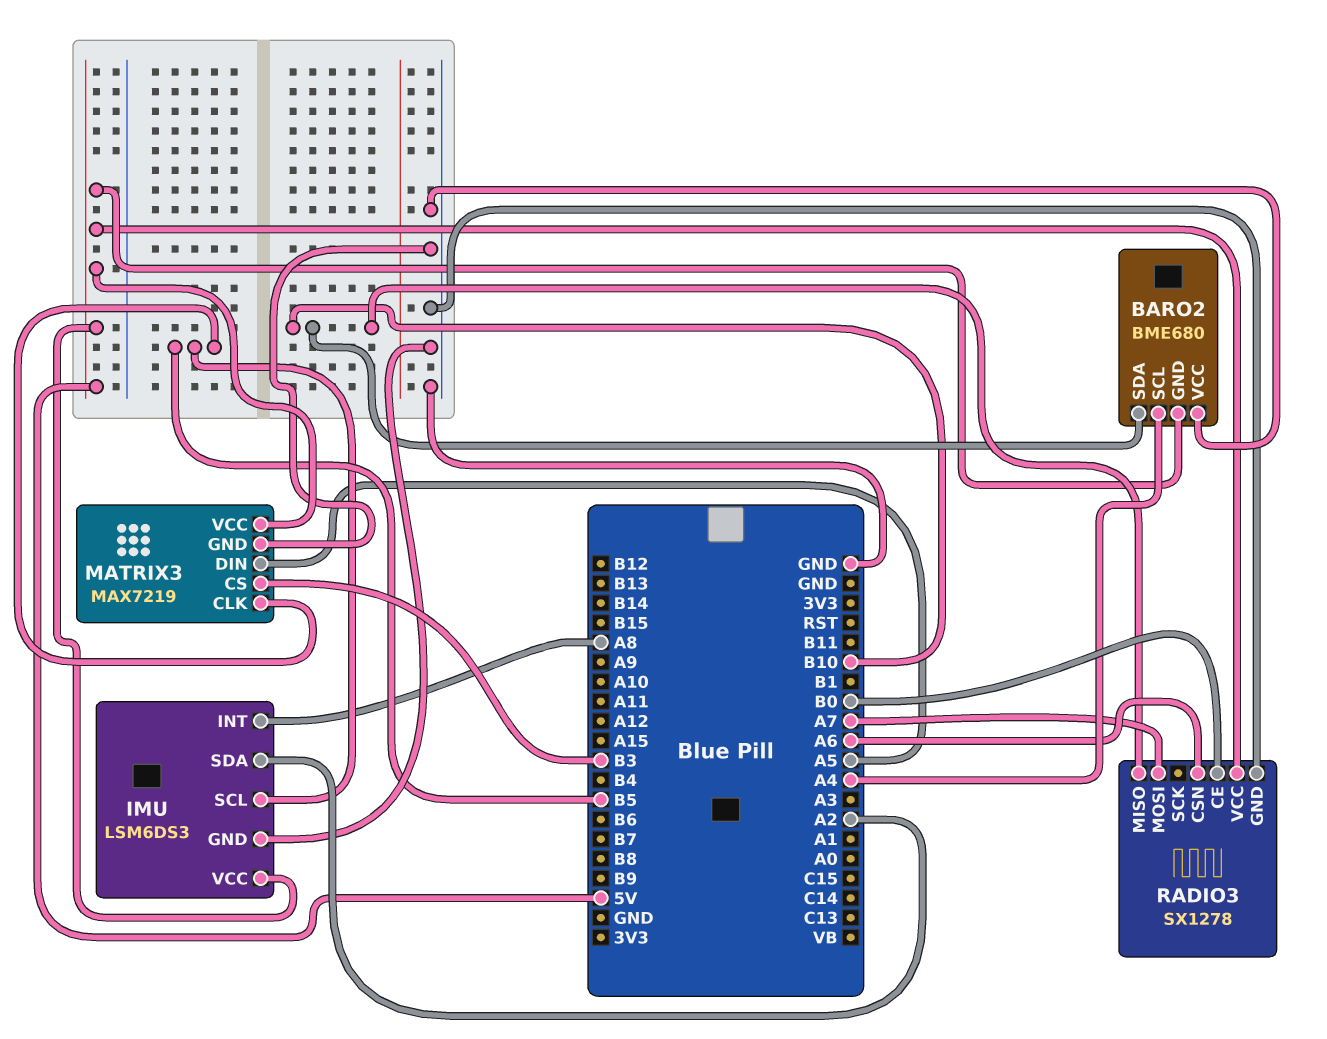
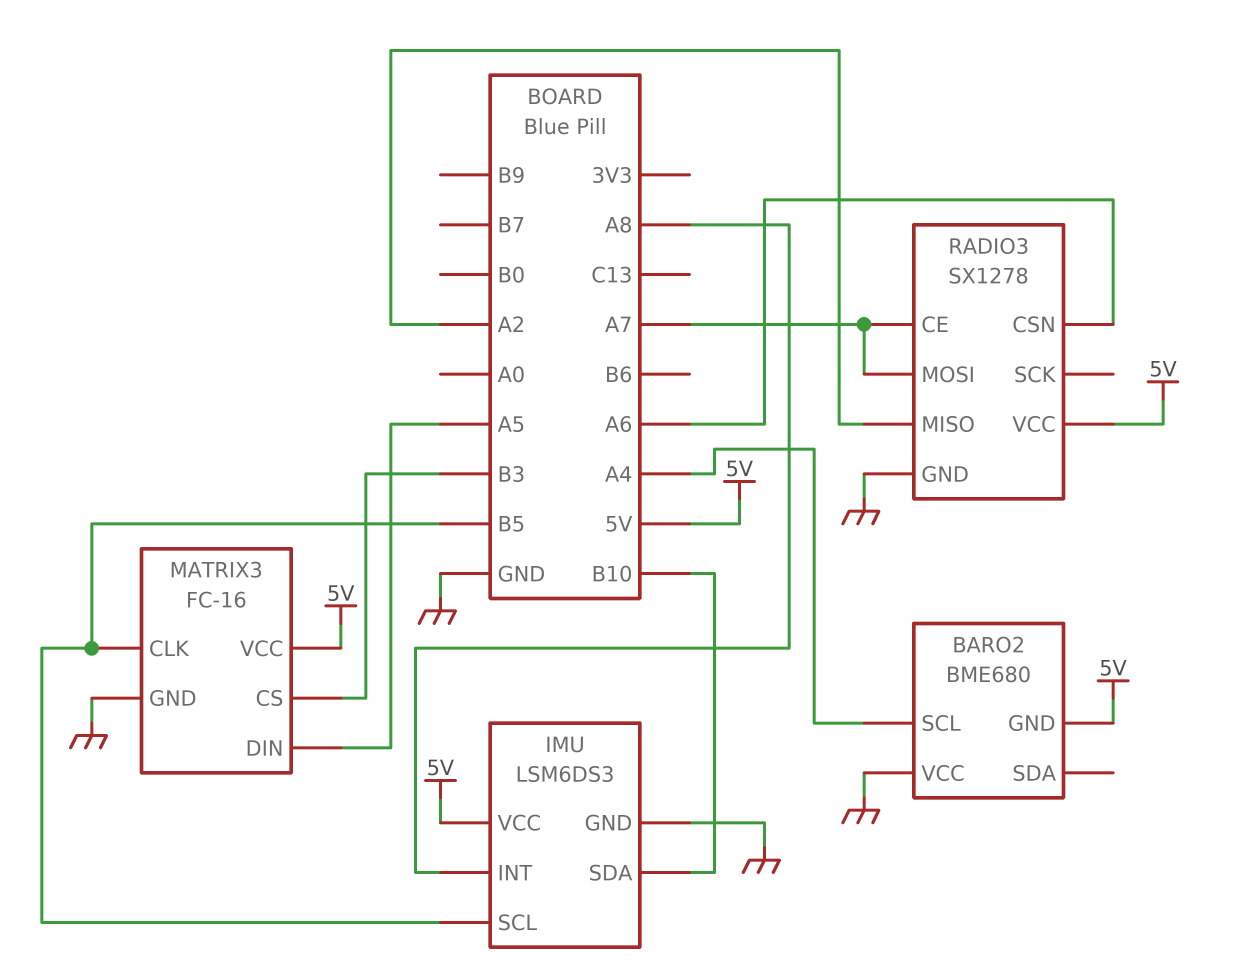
BARO2 pin SDA: B10 -> none
IMU pin SDA: A2 -> B10
MATRIX3: MAX7219 -> FC-16
RADIO3 pin CE: B0 -> A7
RADIO3 pin MISO: B10 -> A2

